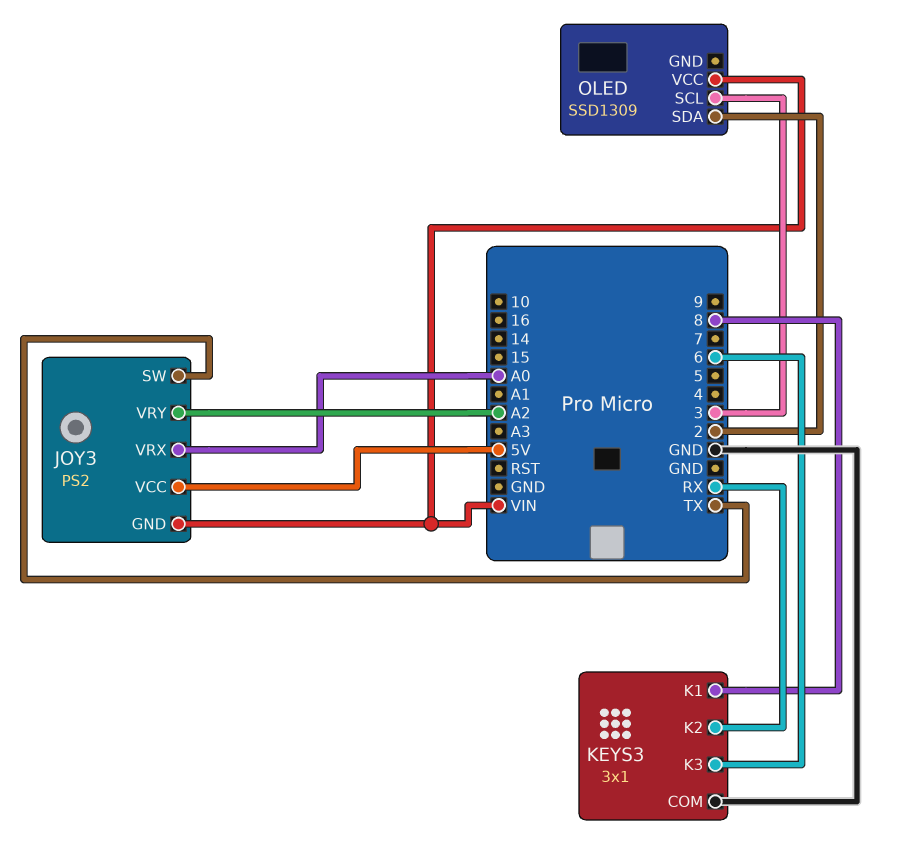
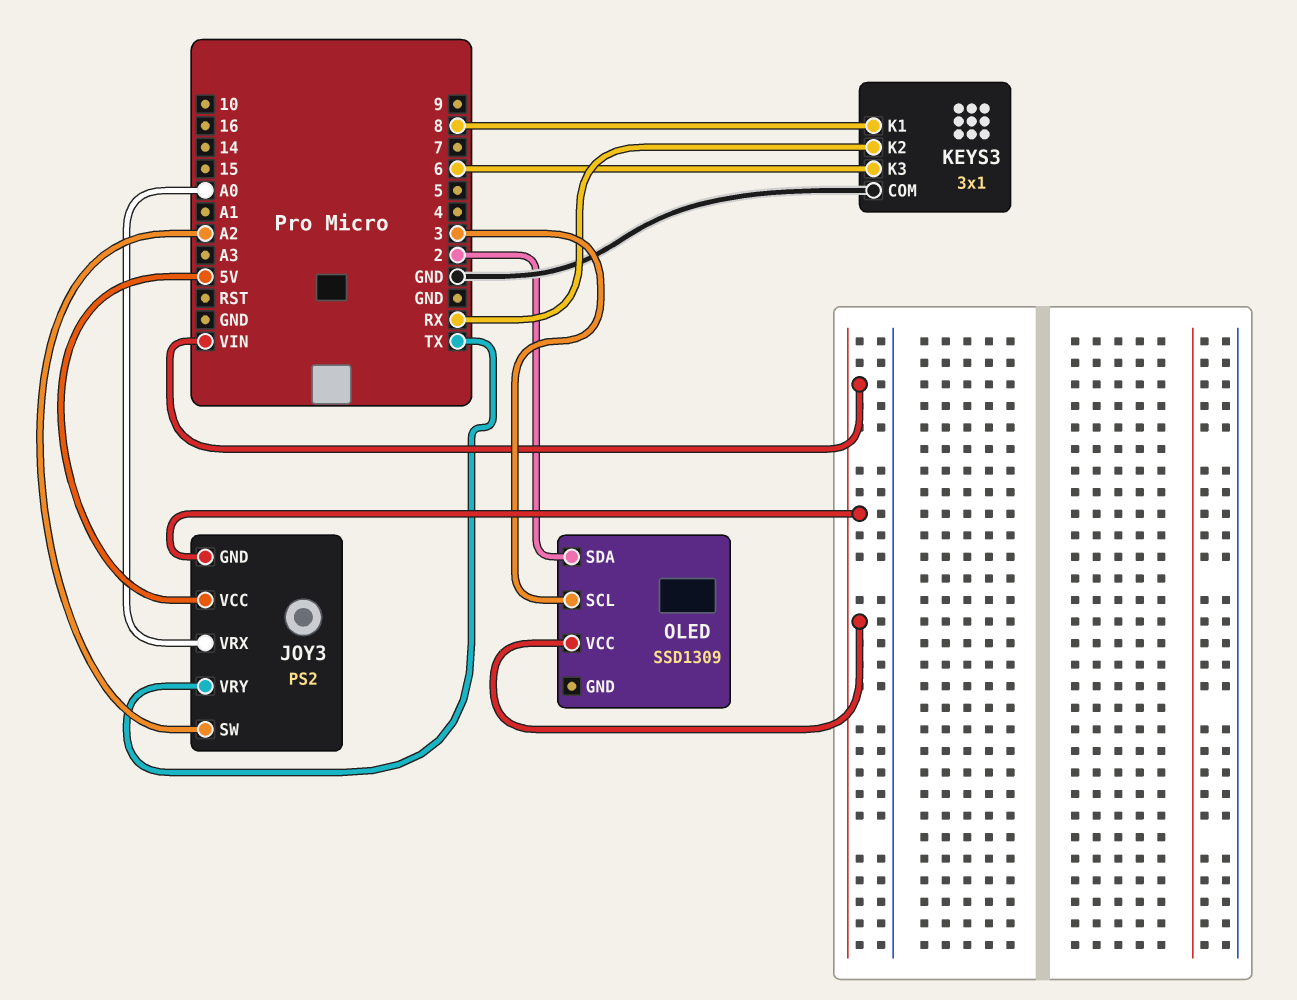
JOY3 pin SW: TX -> A2
JOY3 pin VRY: A2 -> TX

